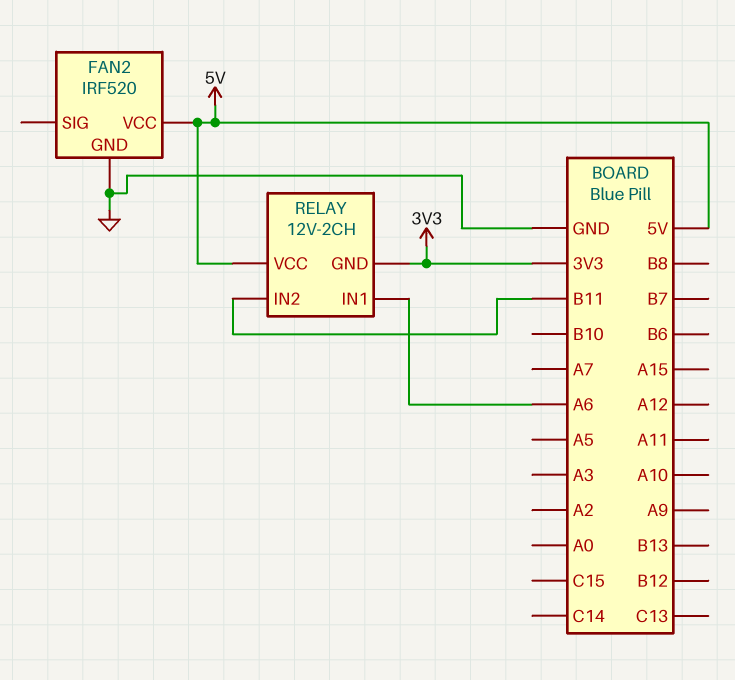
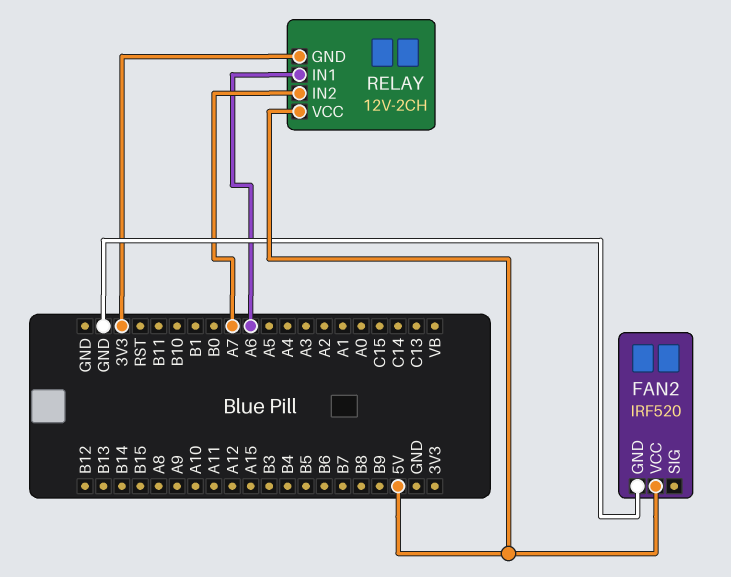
RELAY pin IN2: B11 -> A7

